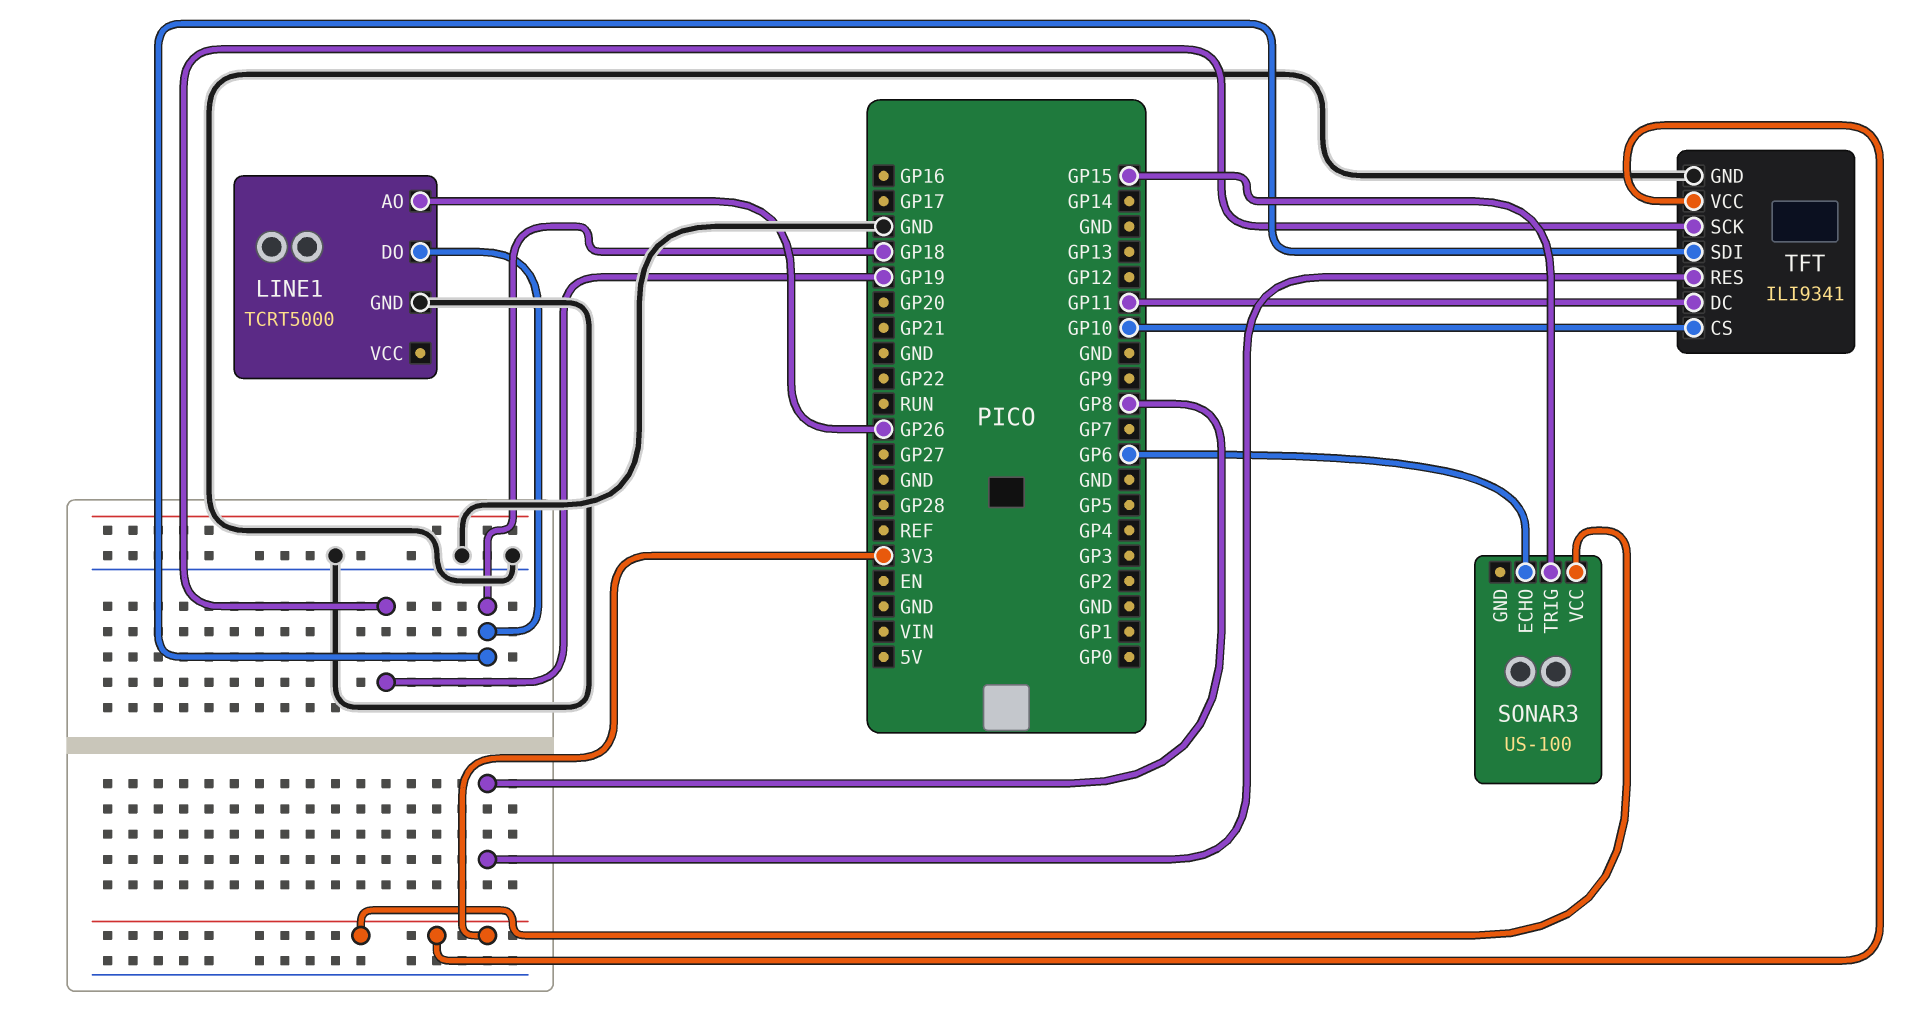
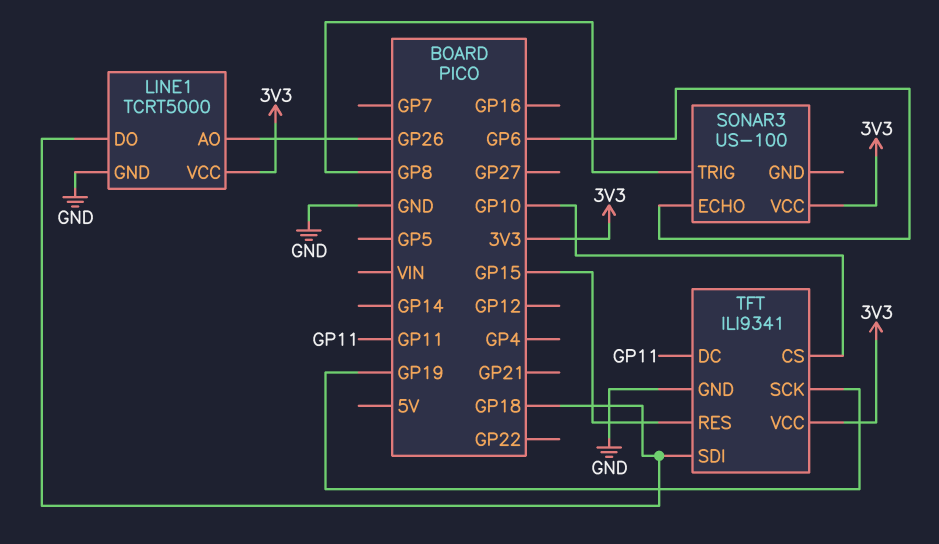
LINE1 pin VCC: none -> 3V3
SONAR3 pin TRIG: GP15 -> GP8
TFT pin RES: GP8 -> GP15

